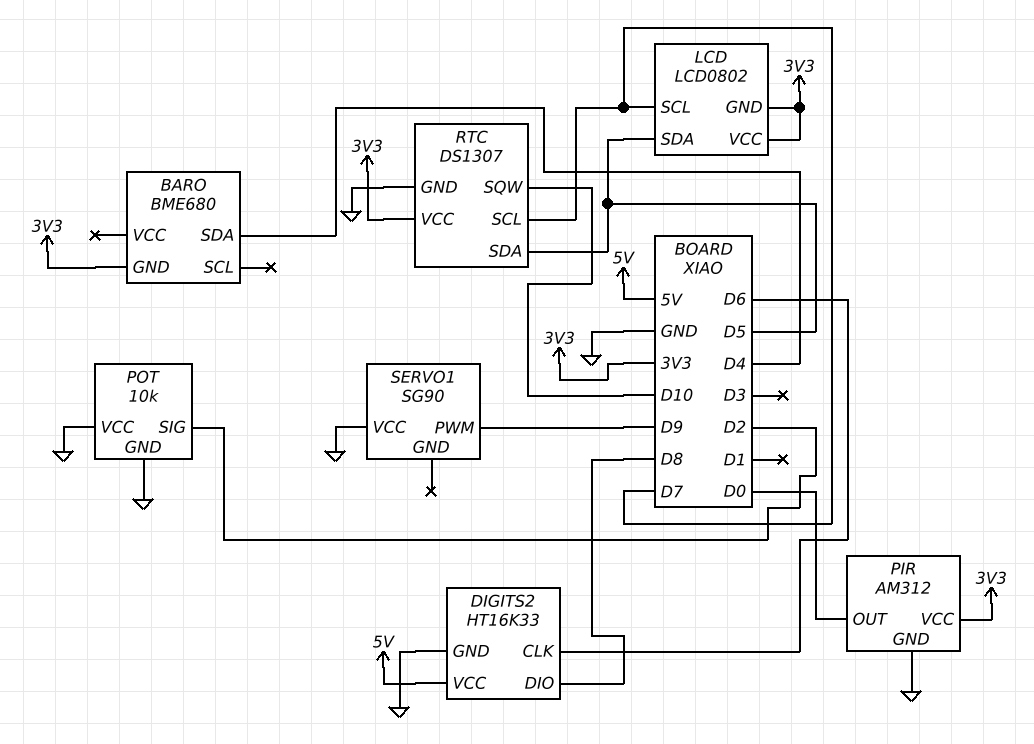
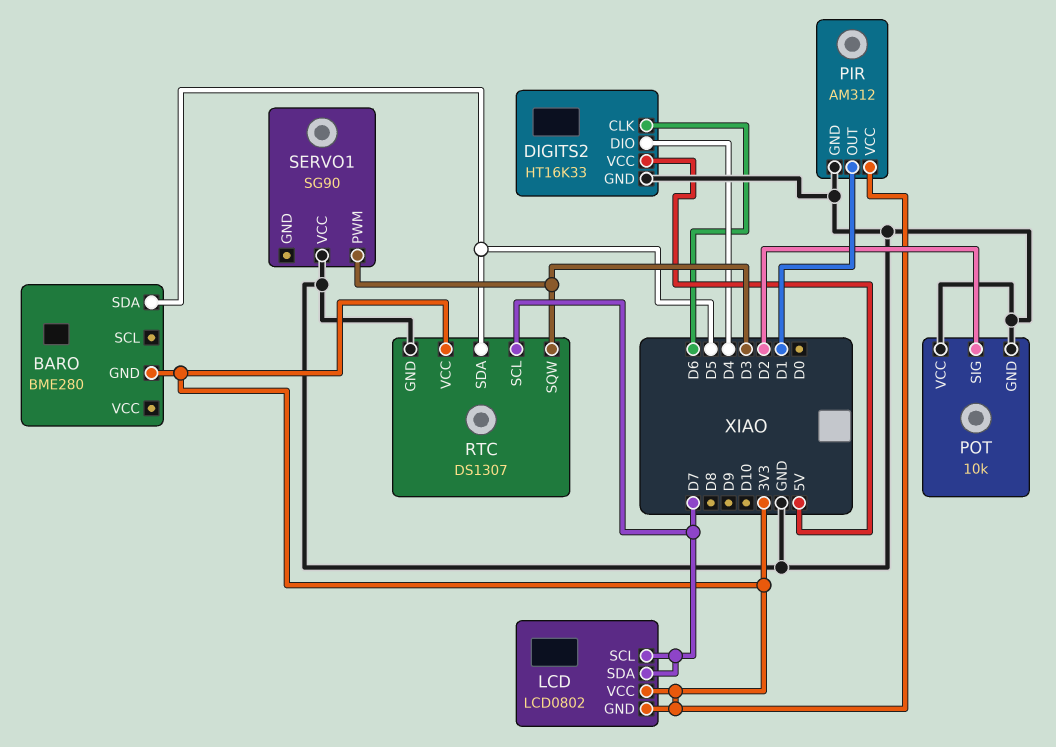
BARO: BME680 -> BME280
BARO pin SDA: D4 -> D5
DIGITS2 pin DIO: D8 -> D4
LCD pin SDA: D5 -> D7
PIR pin OUT: D0 -> D1
RTC pin SQW: D10 -> D3
SERVO1 pin PWM: D9 -> D3

